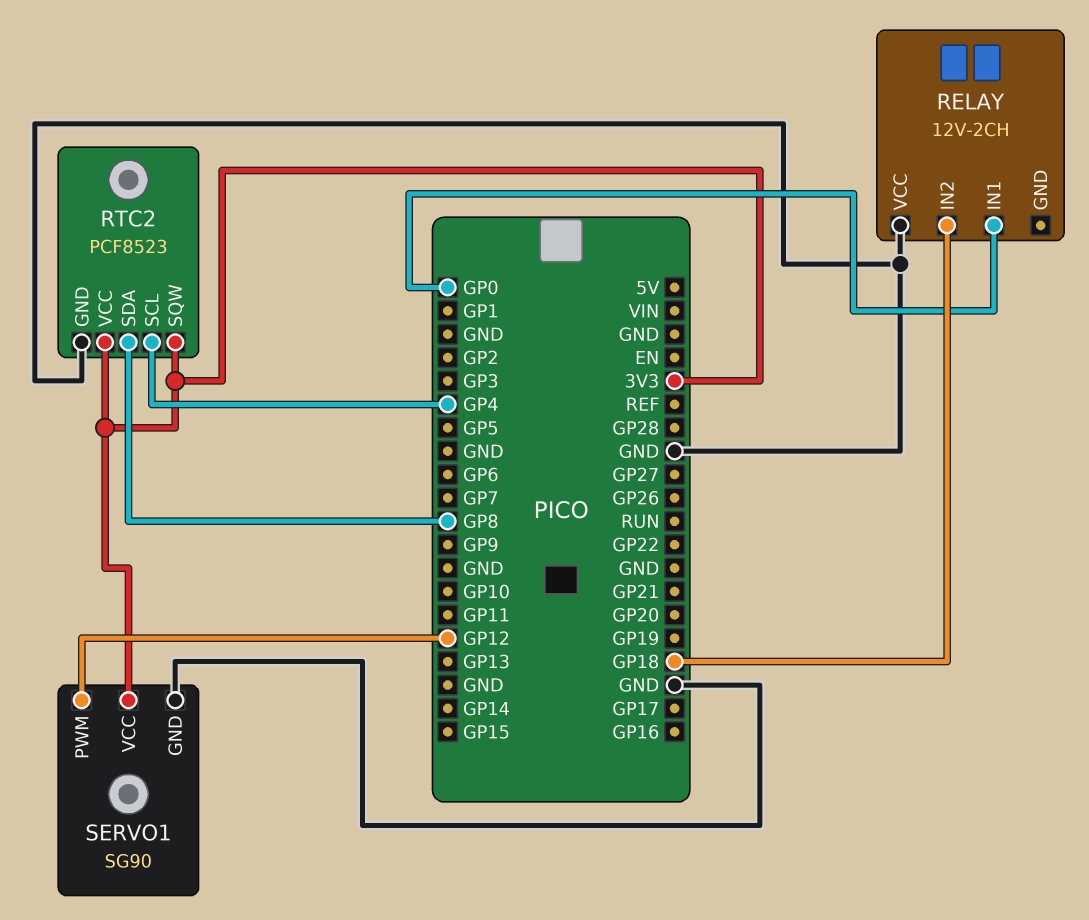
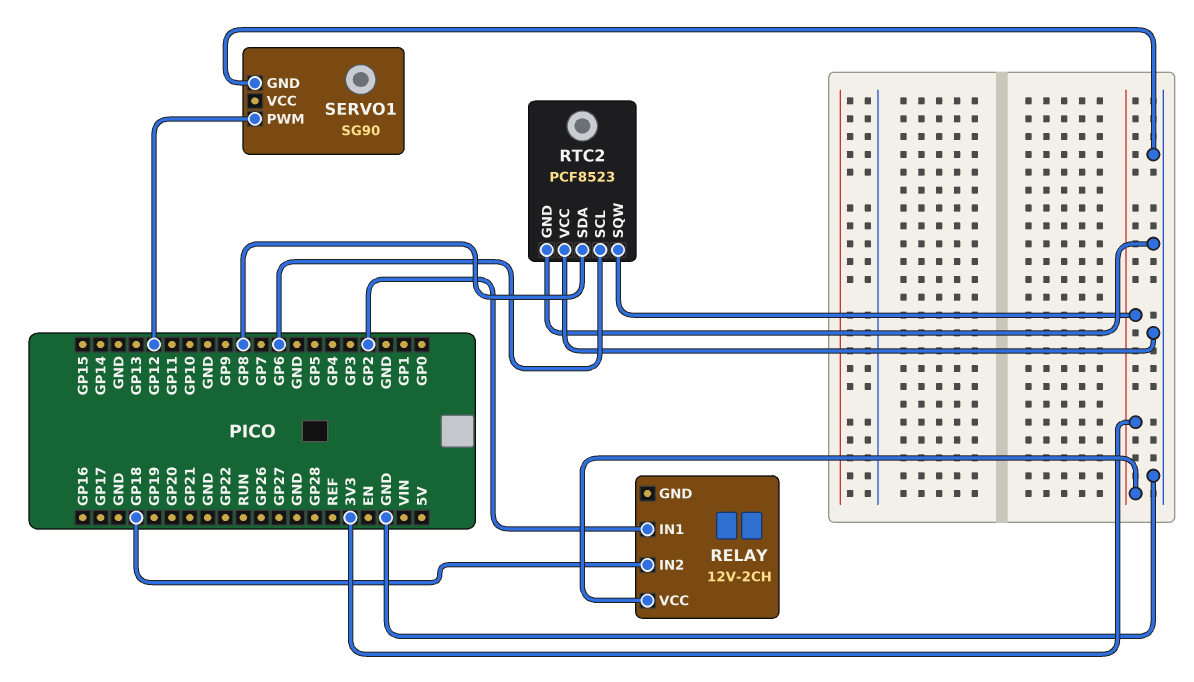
RELAY pin IN1: GP0 -> GP2
RELAY pin VCC: GND -> 3V3
RTC2 pin SCL: GP4 -> GP6
RTC2 pin VCC: 3V3 -> GND
SERVO1 pin VCC: 3V3 -> none

